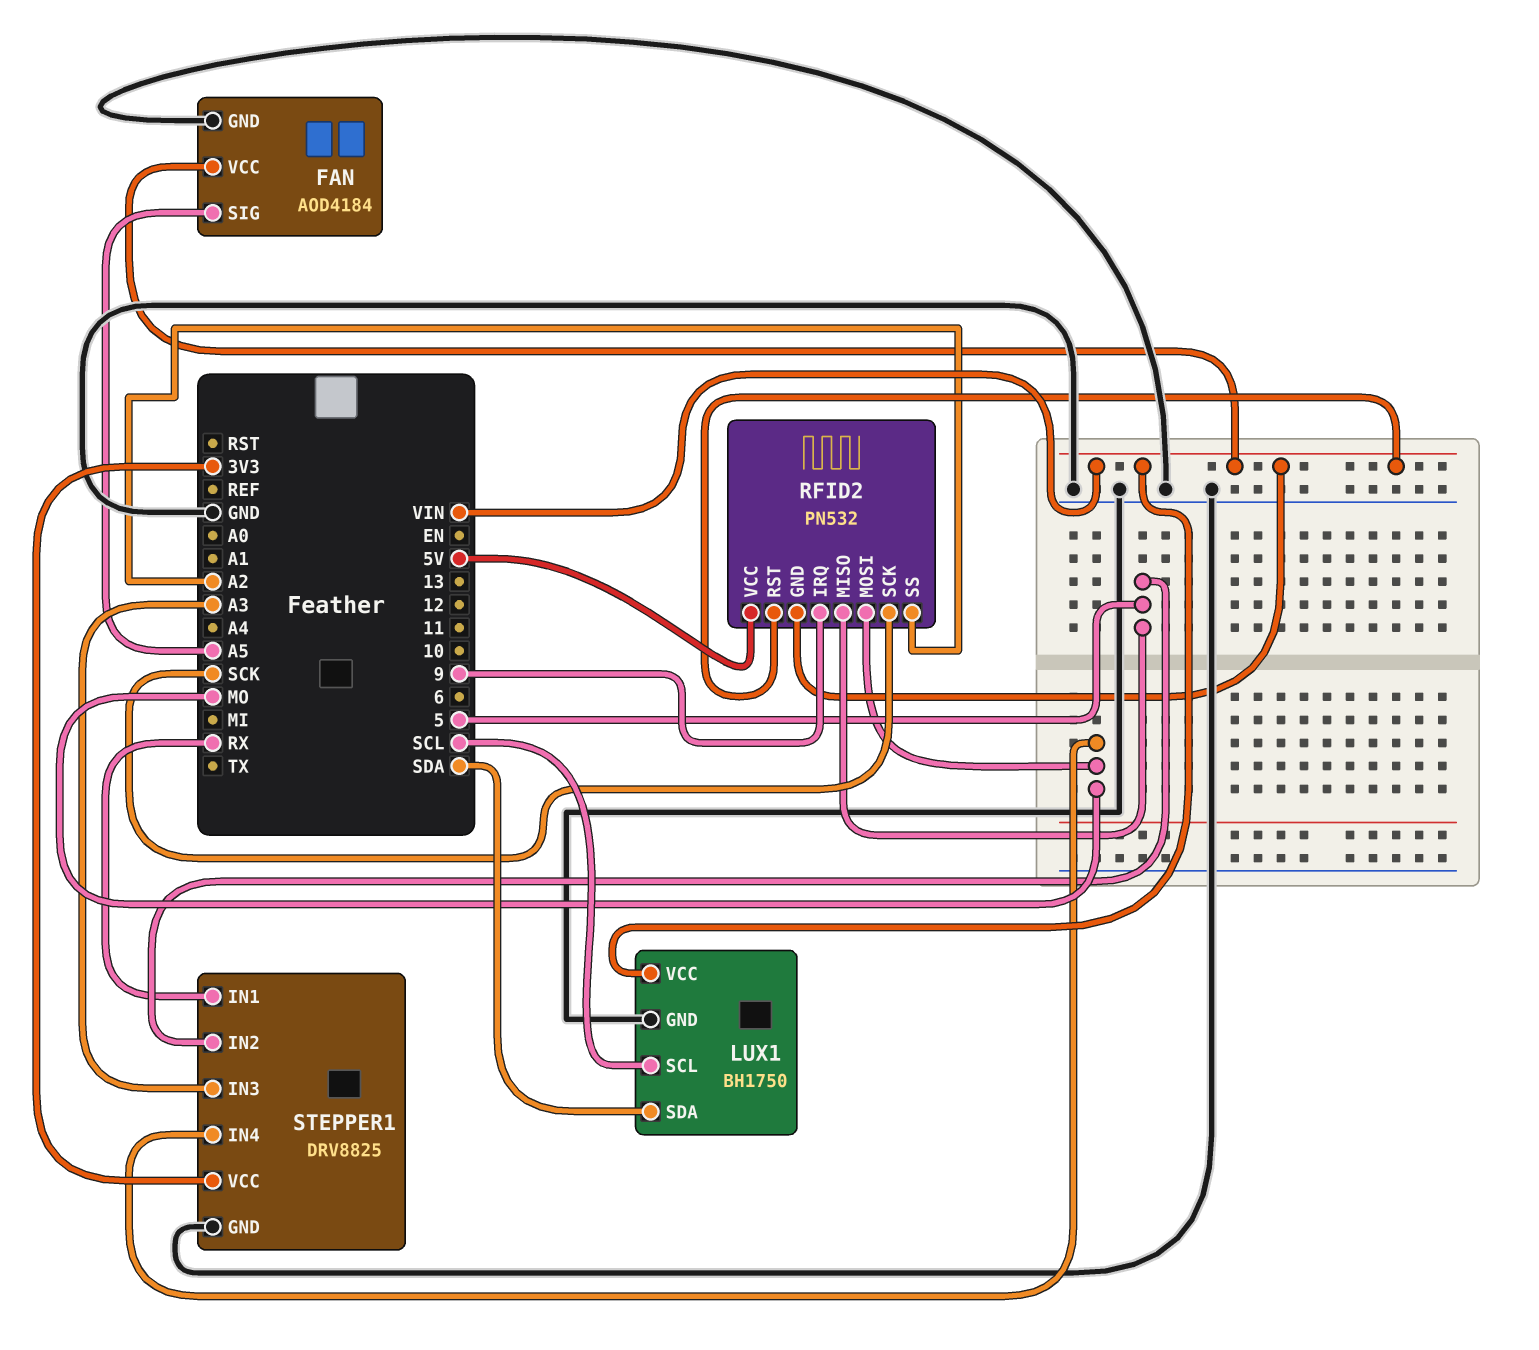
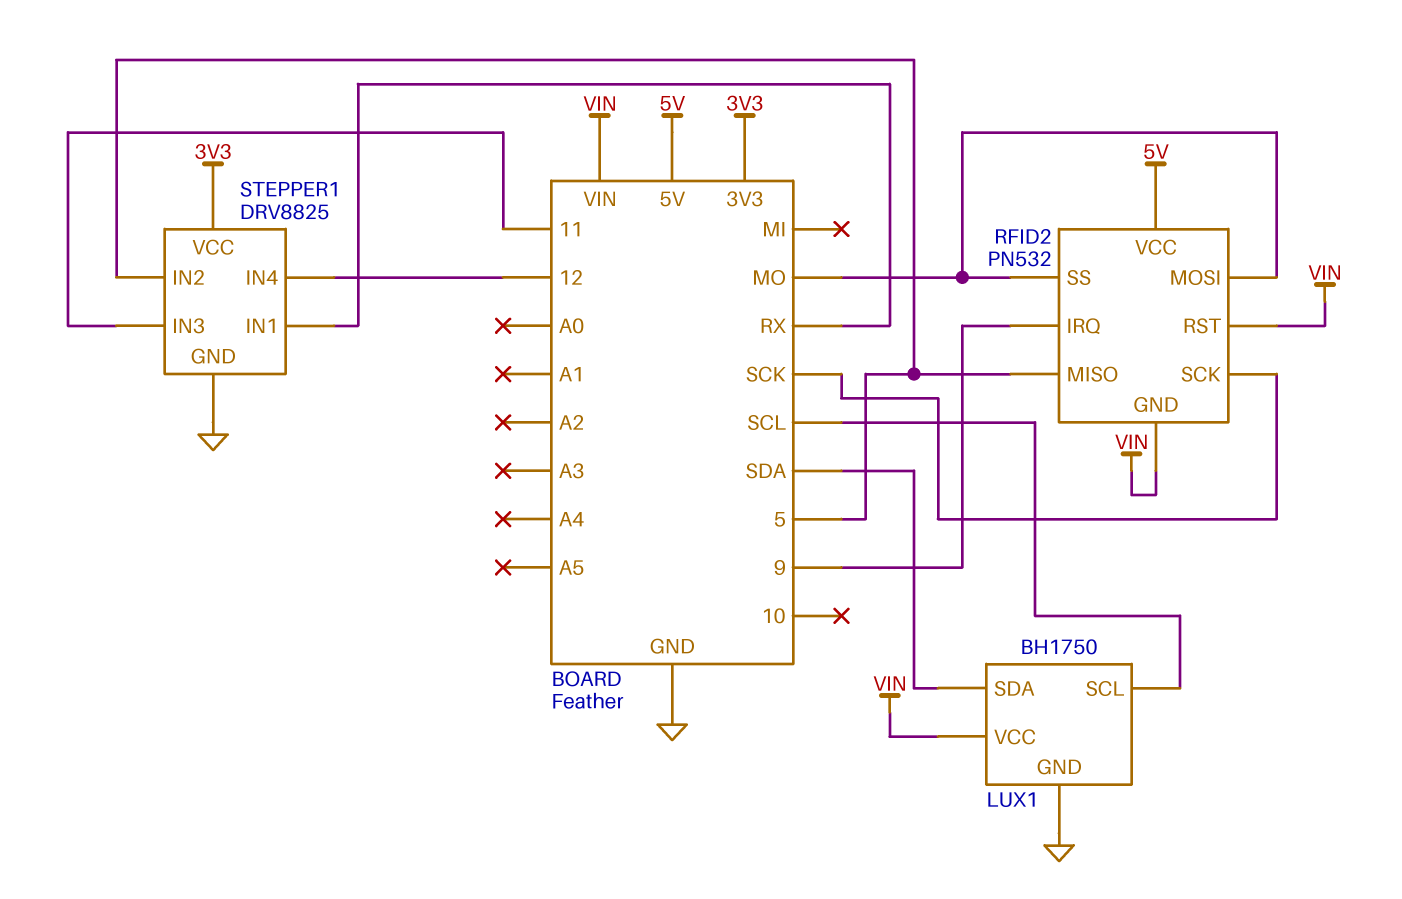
FAN: AOD4184 -> none
FAN pin GND: GND -> none
FAN pin SIG: A5 -> none
FAN pin VCC: VIN -> none
RFID2 pin SS: A2 -> MO
STEPPER1 pin IN3: A3 -> 11
STEPPER1 pin IN4: MO -> 12

